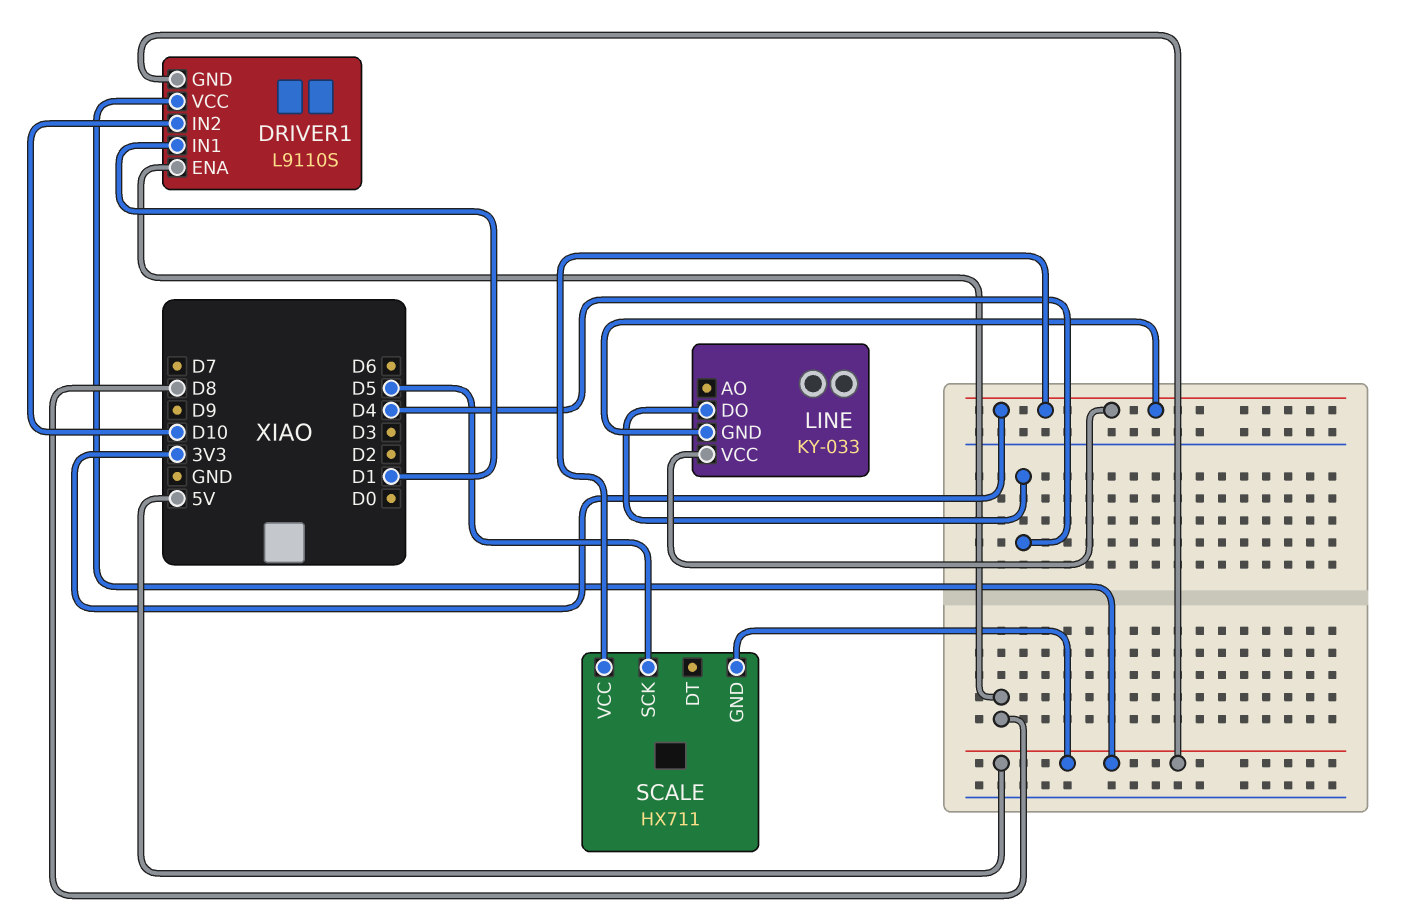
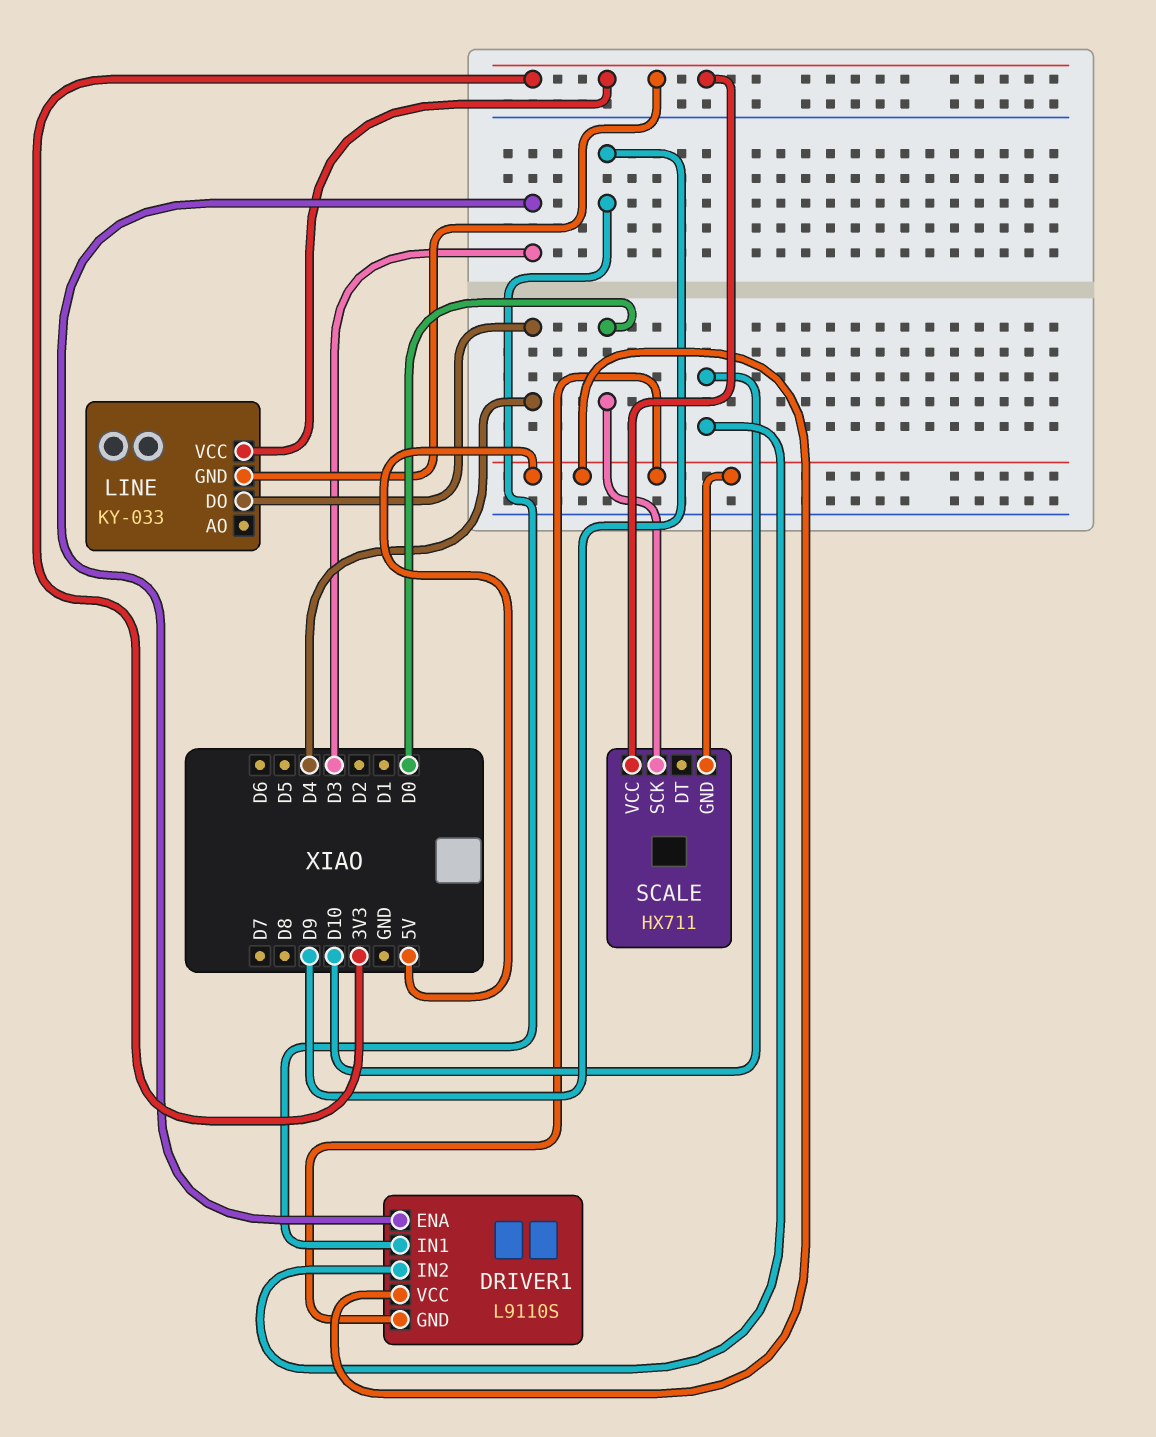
DRIVER1 pin ENA: D8 -> D3
DRIVER1 pin IN1: D1 -> D9
SCALE pin SCK: D5 -> D0

